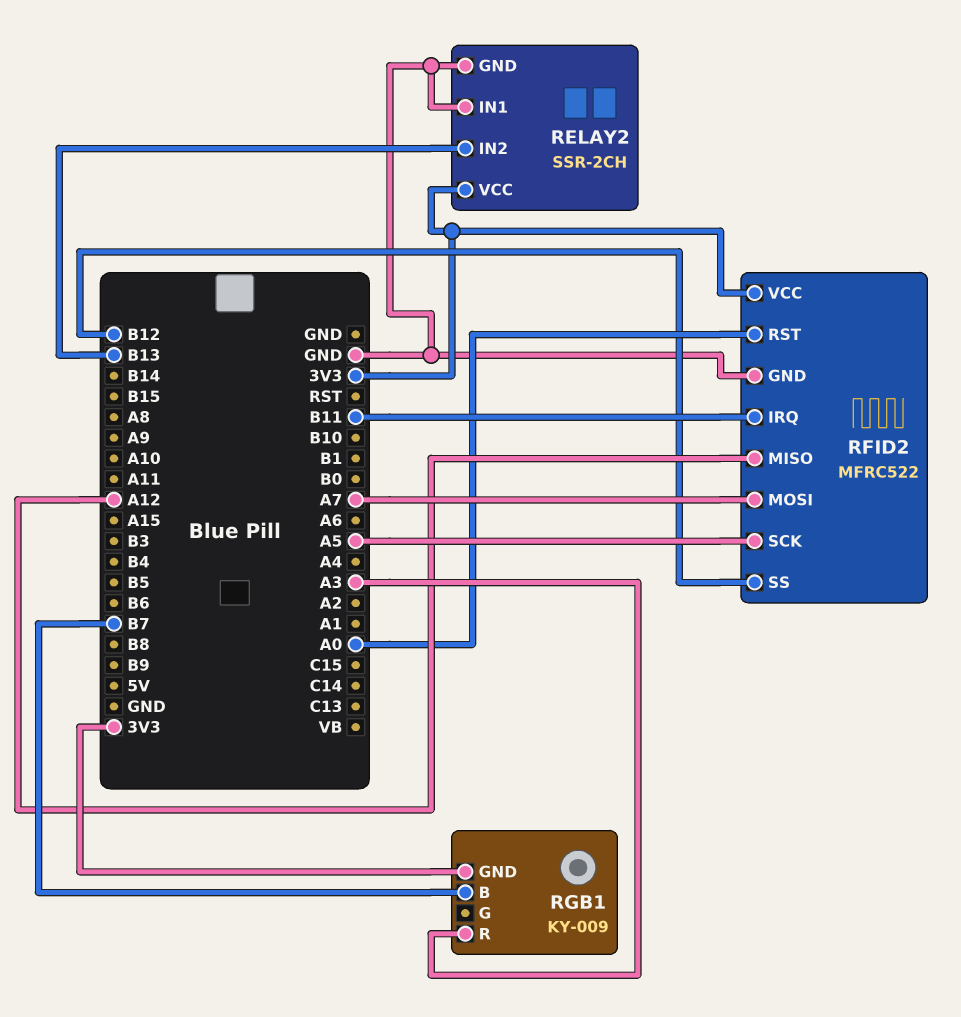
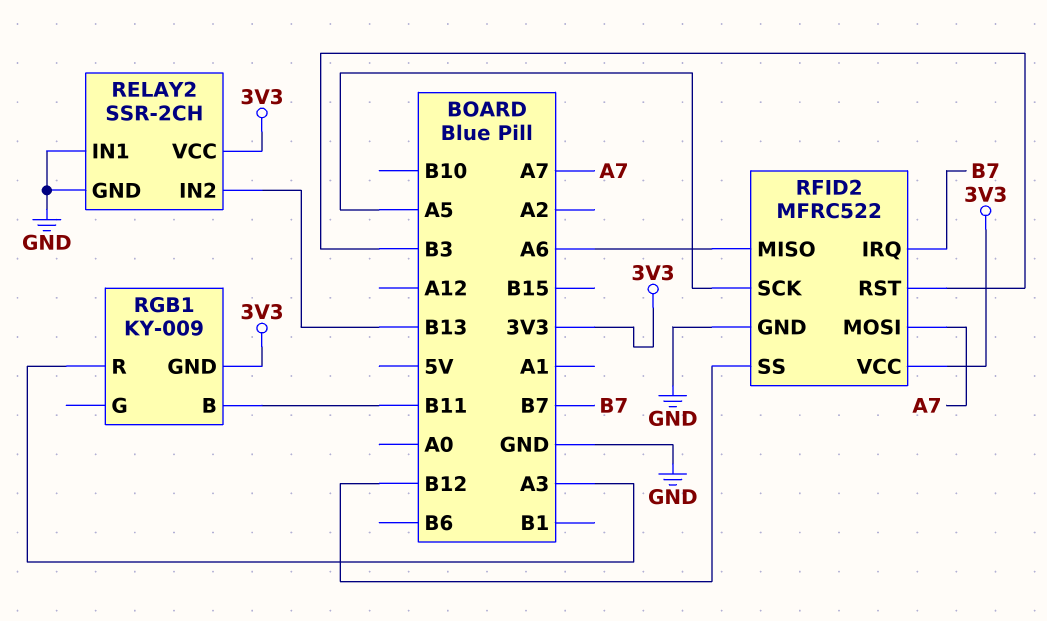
RFID2 pin IRQ: B11 -> B7
RFID2 pin MISO: A12 -> A6
RFID2 pin RST: A0 -> B3
RGB1 pin B: B7 -> B11

